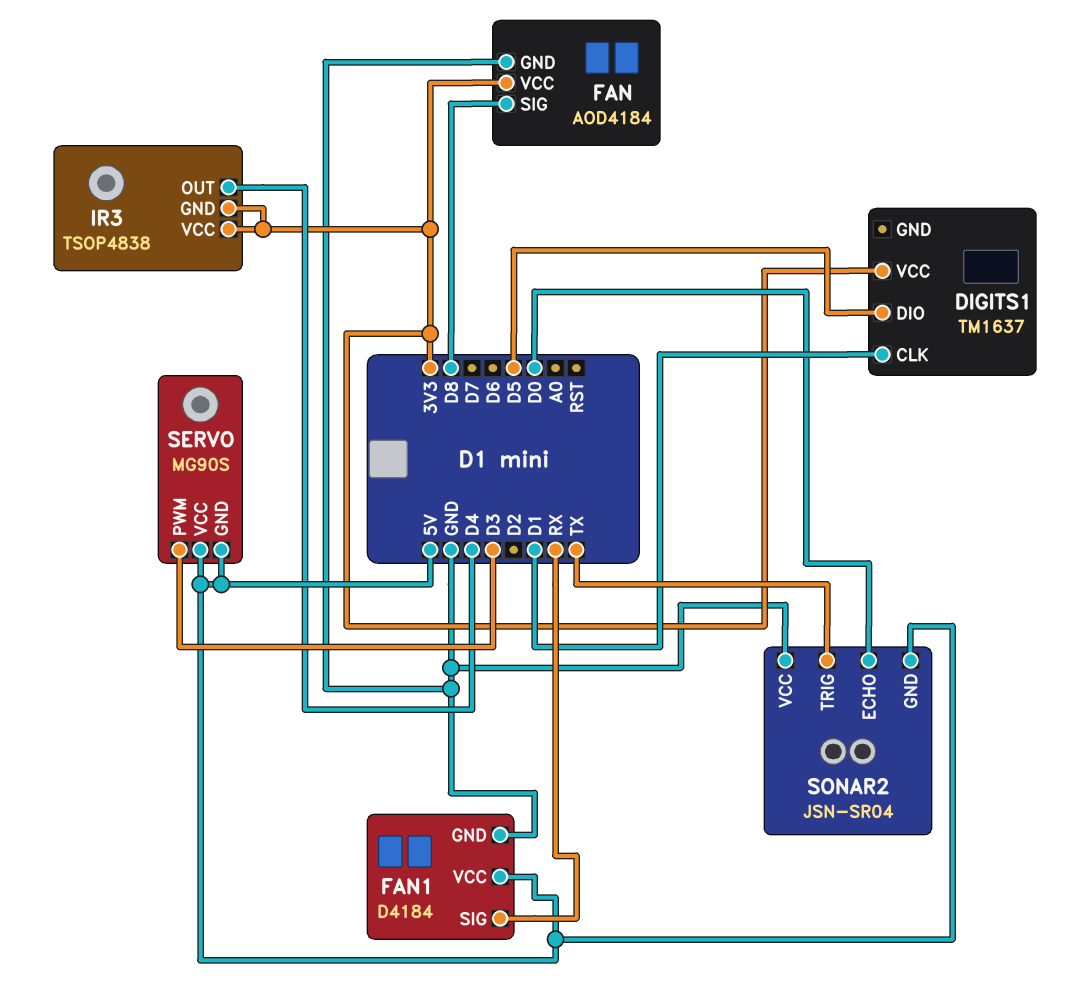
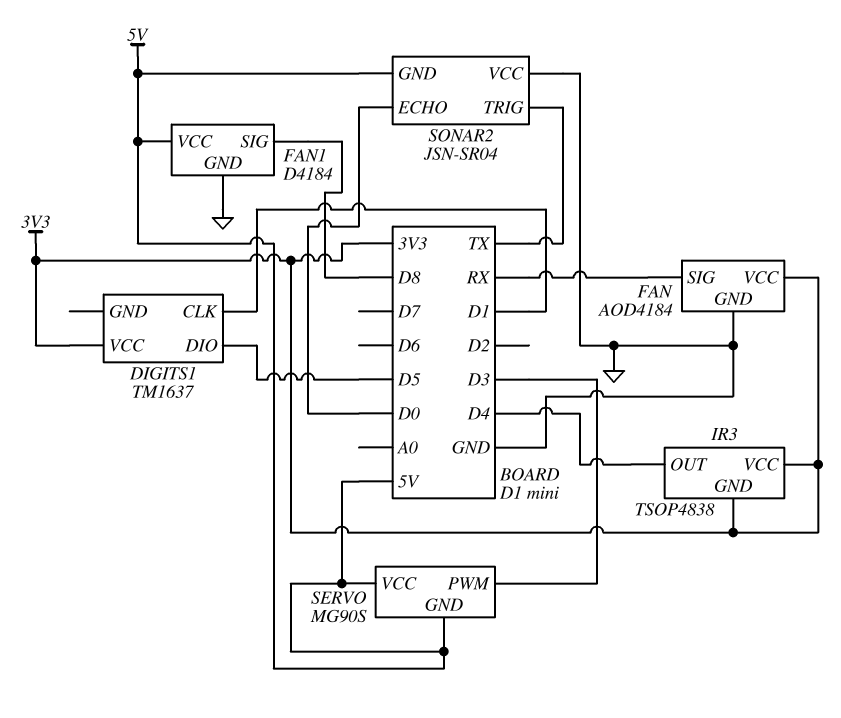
FAN pin SIG: D8 -> RX
FAN1 pin SIG: RX -> D8

